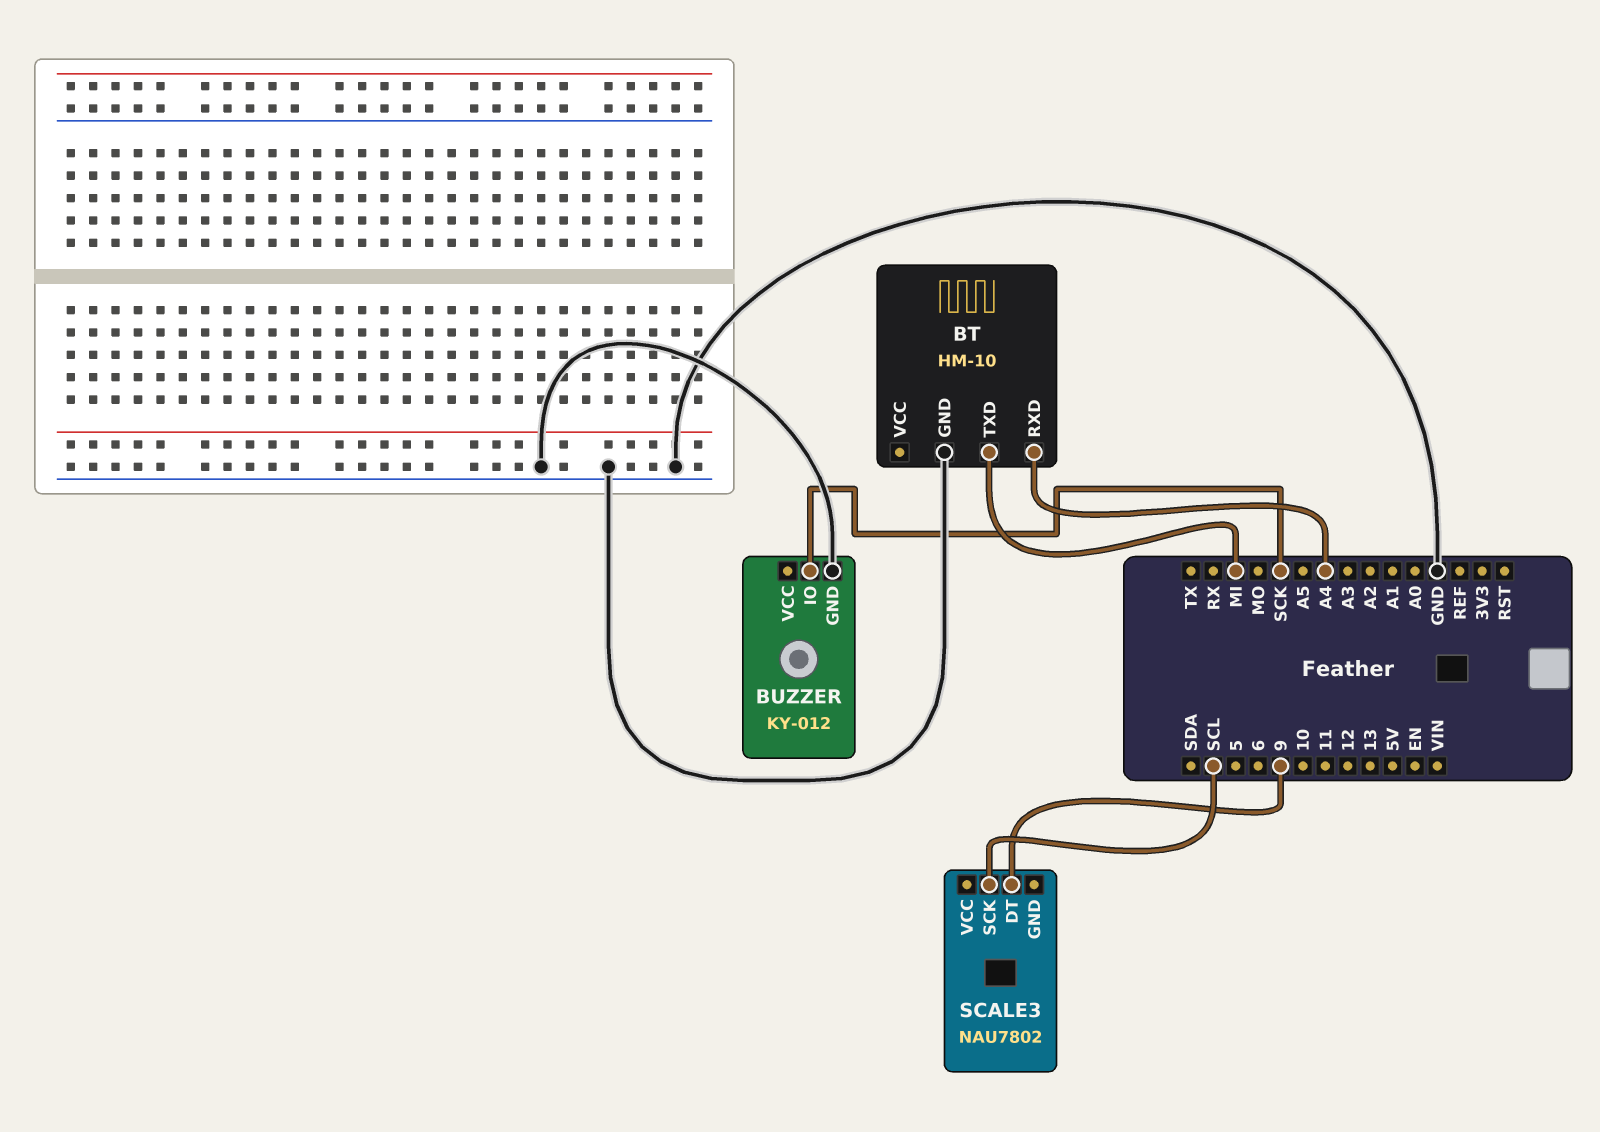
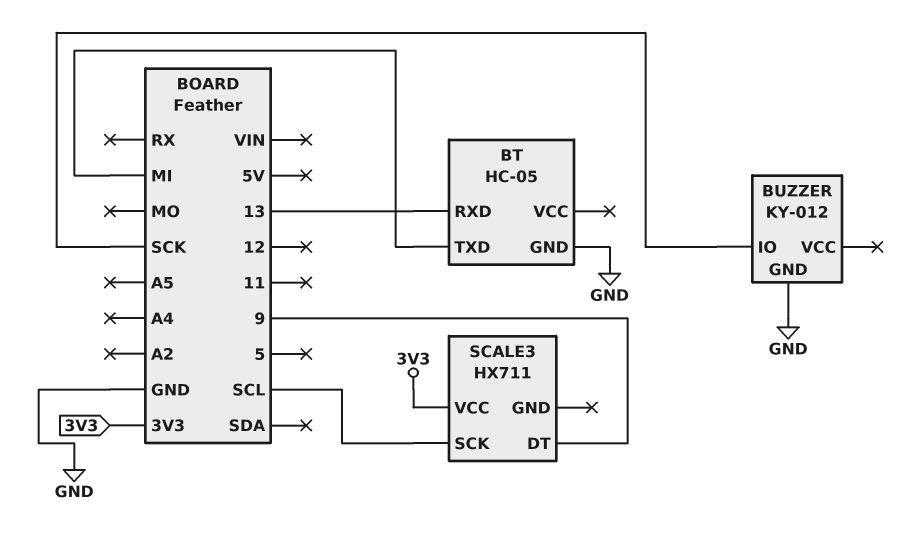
BT: HM-10 -> HC-05
BT pin RXD: A4 -> 13
SCALE3: NAU7802 -> HX711
SCALE3 pin VCC: none -> 3V3

